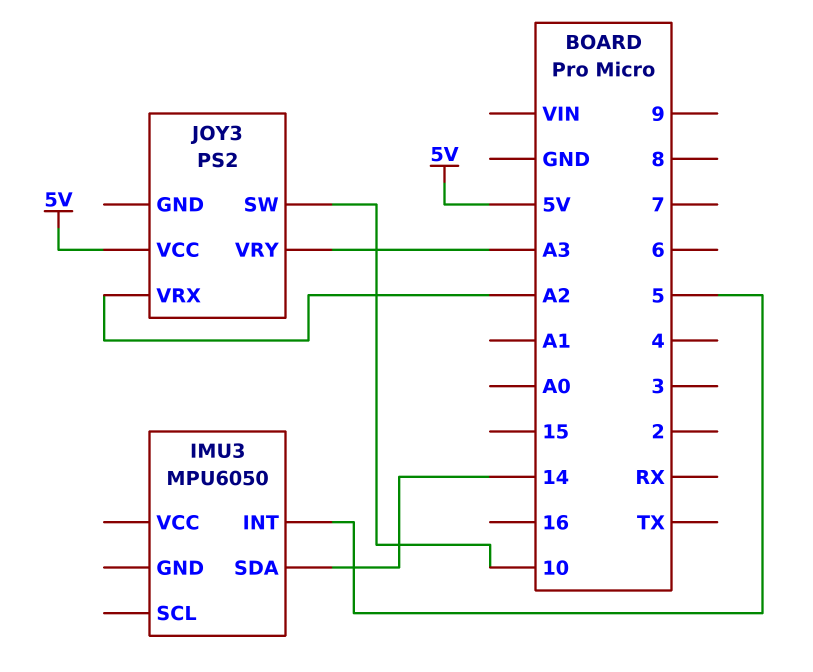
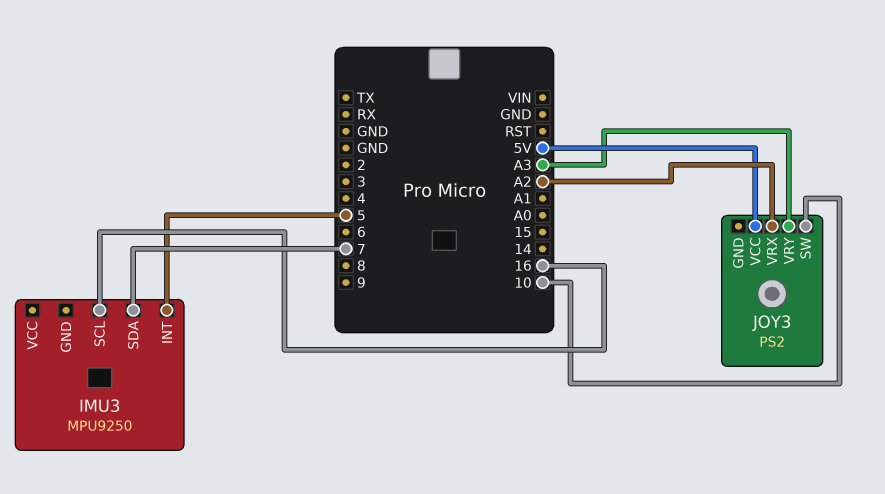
IMU3: MPU6050 -> MPU9250
IMU3 pin SCL: none -> 16
IMU3 pin SDA: 14 -> 7

